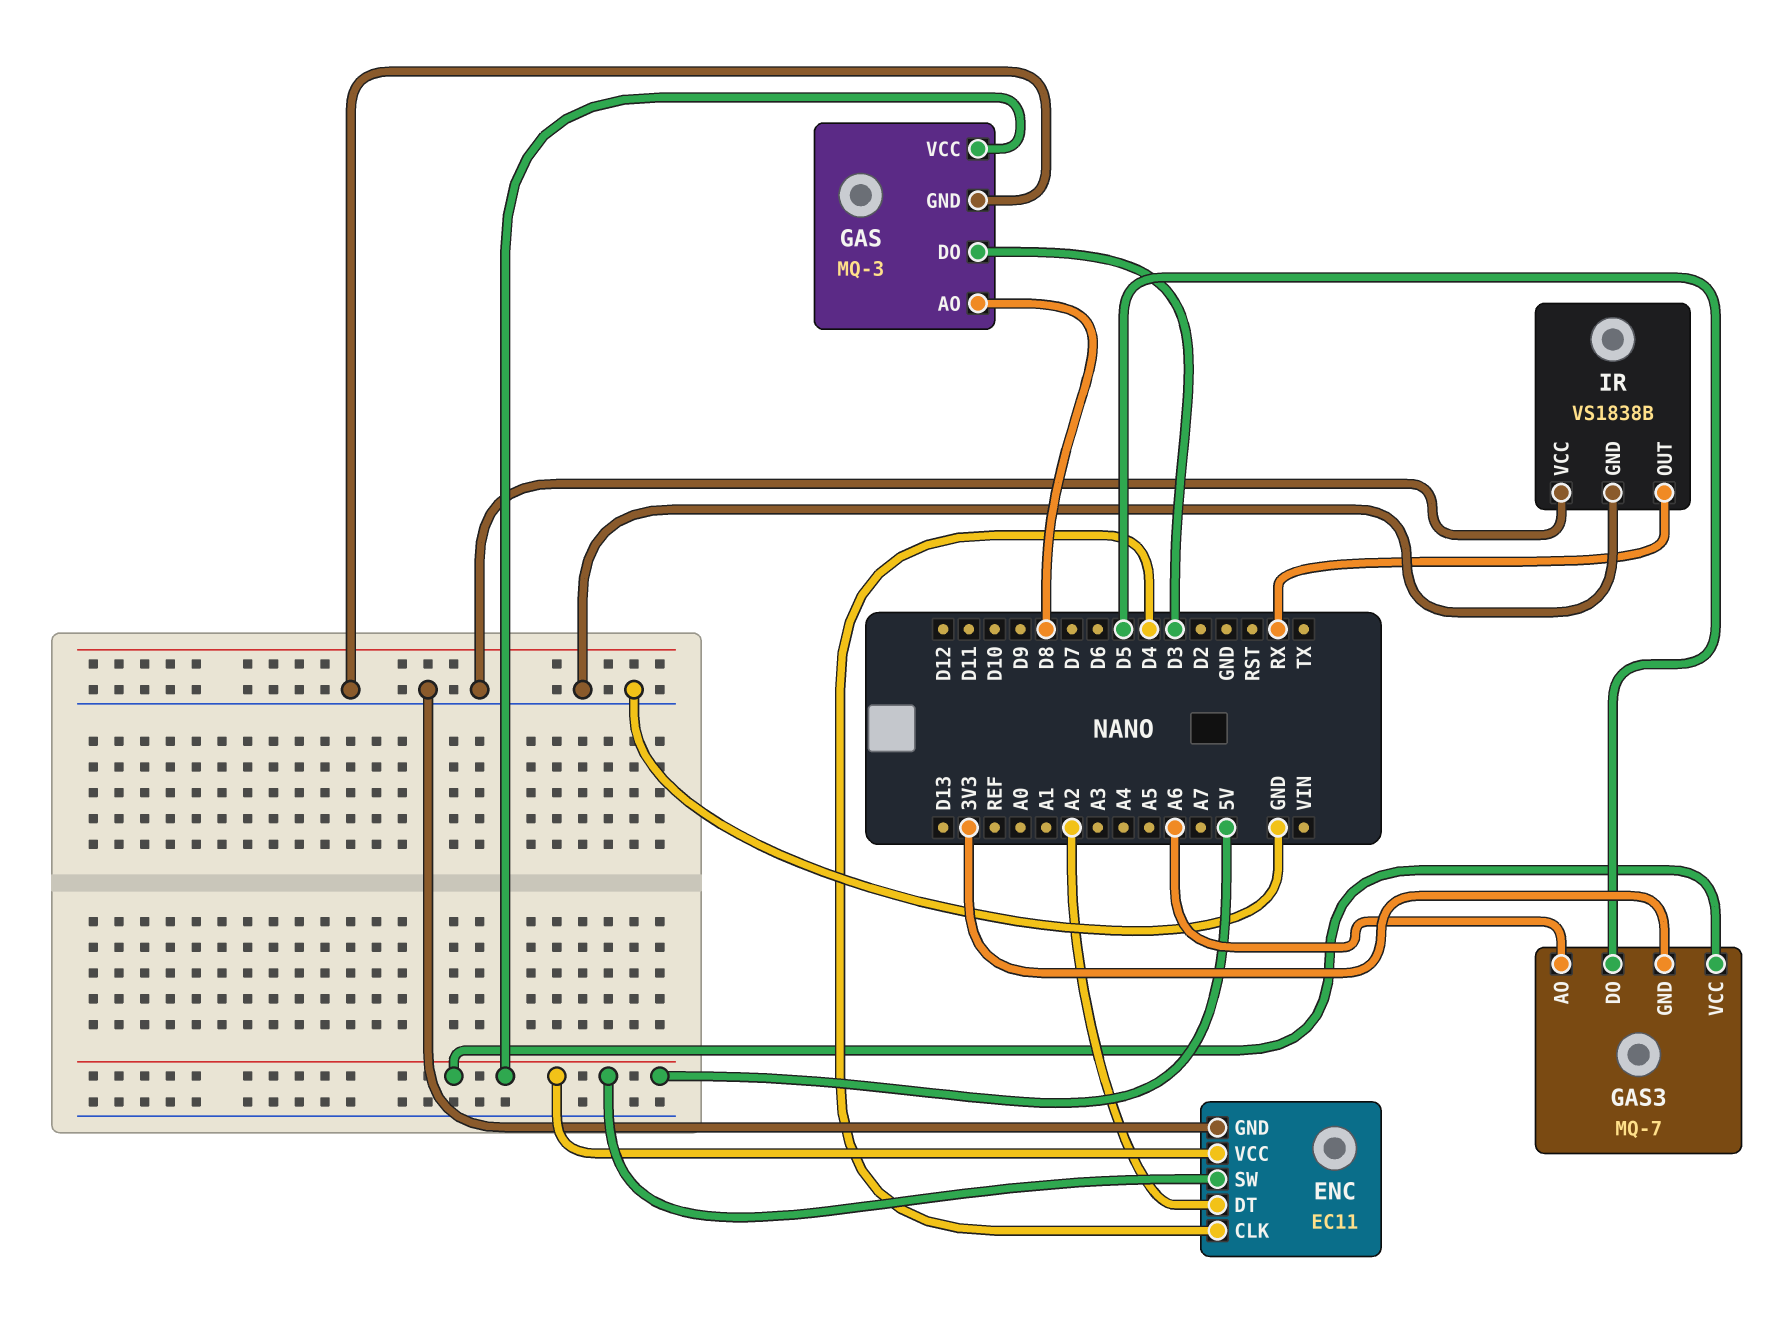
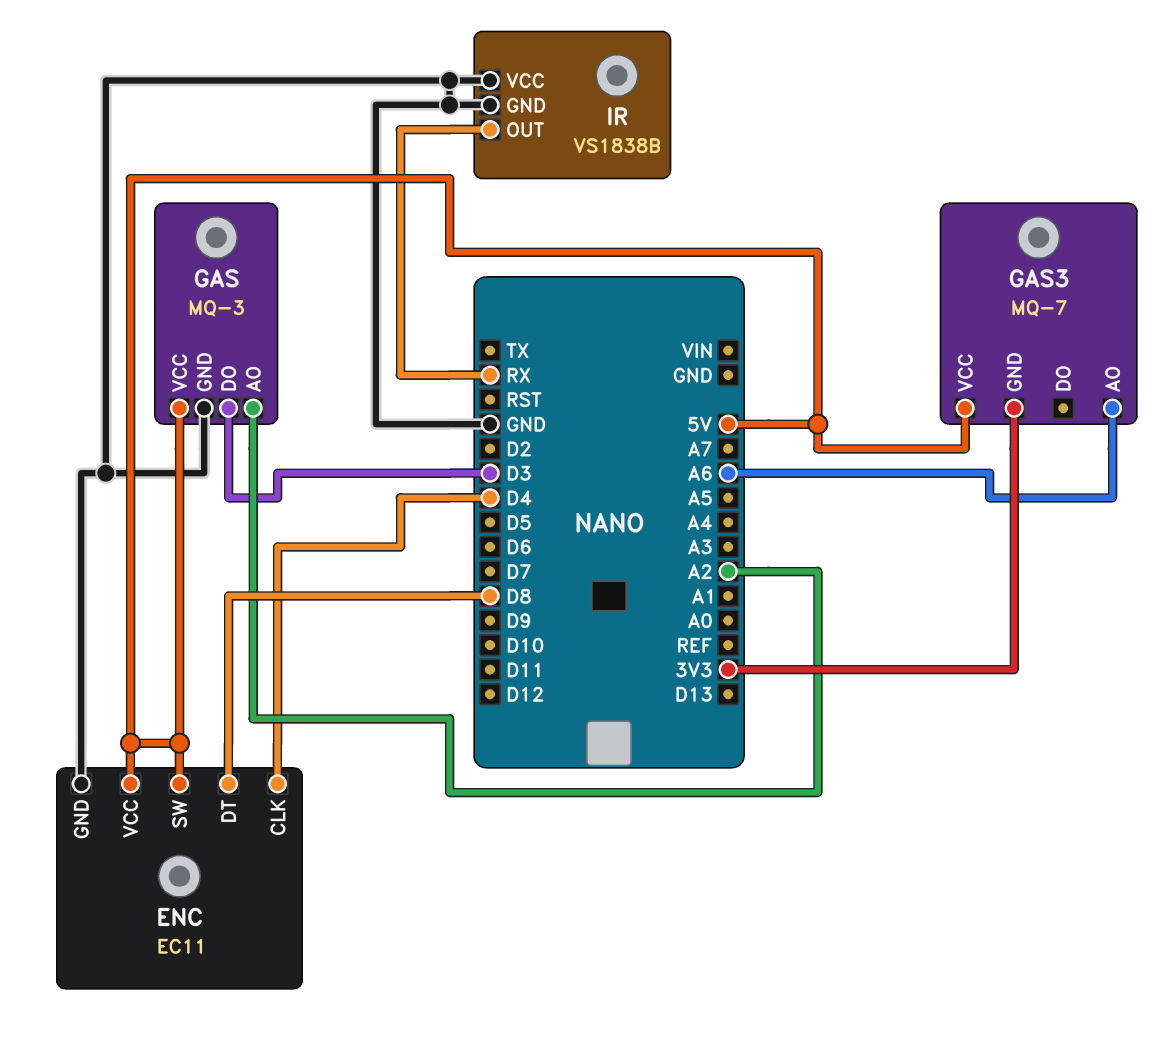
ENC pin DT: A2 -> D8
GAS pin AO: D8 -> A2
GAS3 pin DO: D5 -> none

